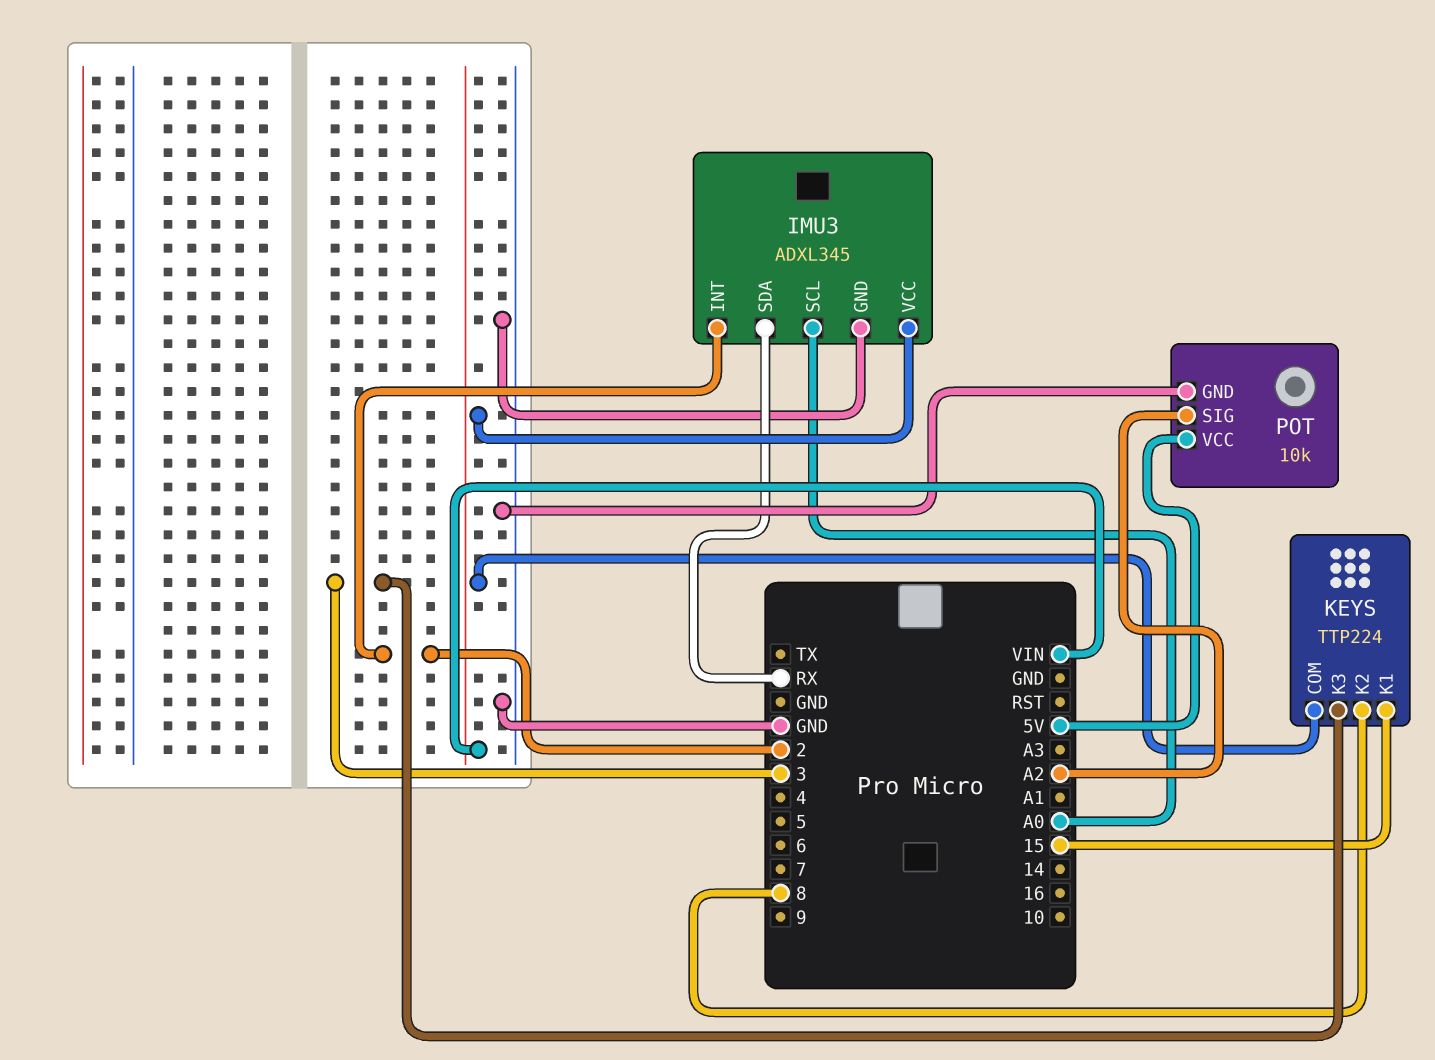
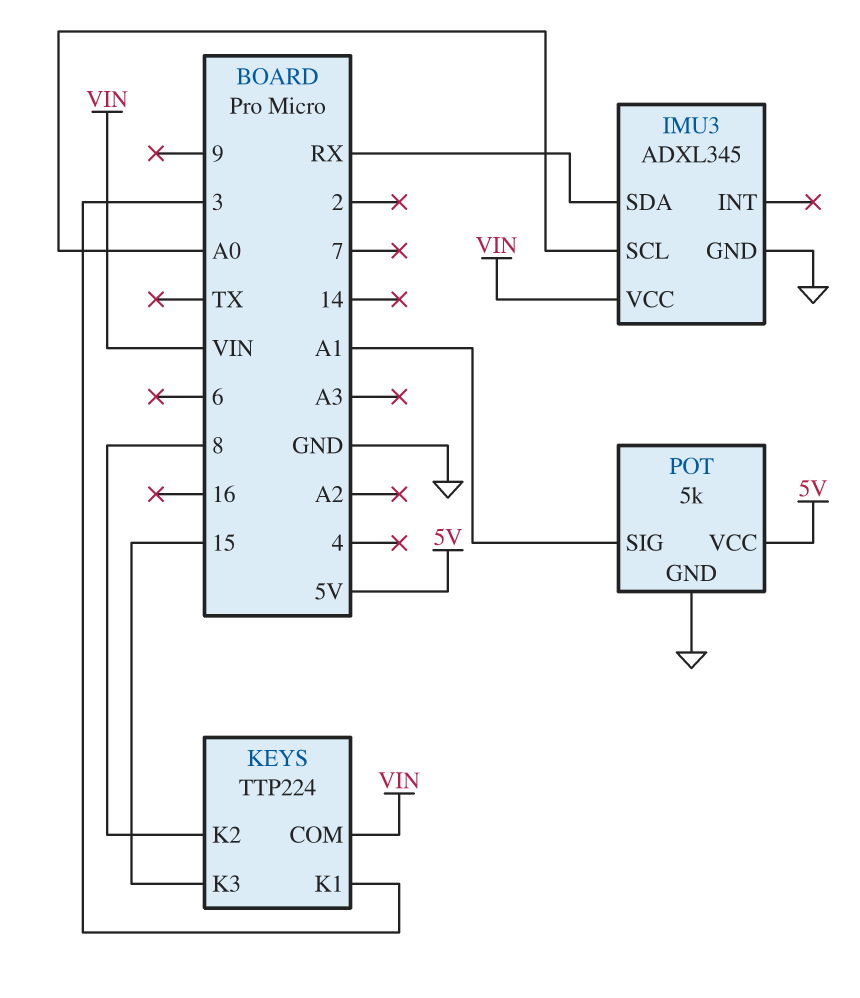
IMU3 pin INT: 2 -> none
KEYS pin K1: 15 -> 3
KEYS pin K3: 3 -> 15
POT: 10k -> 5k
POT pin SIG: A2 -> A1

